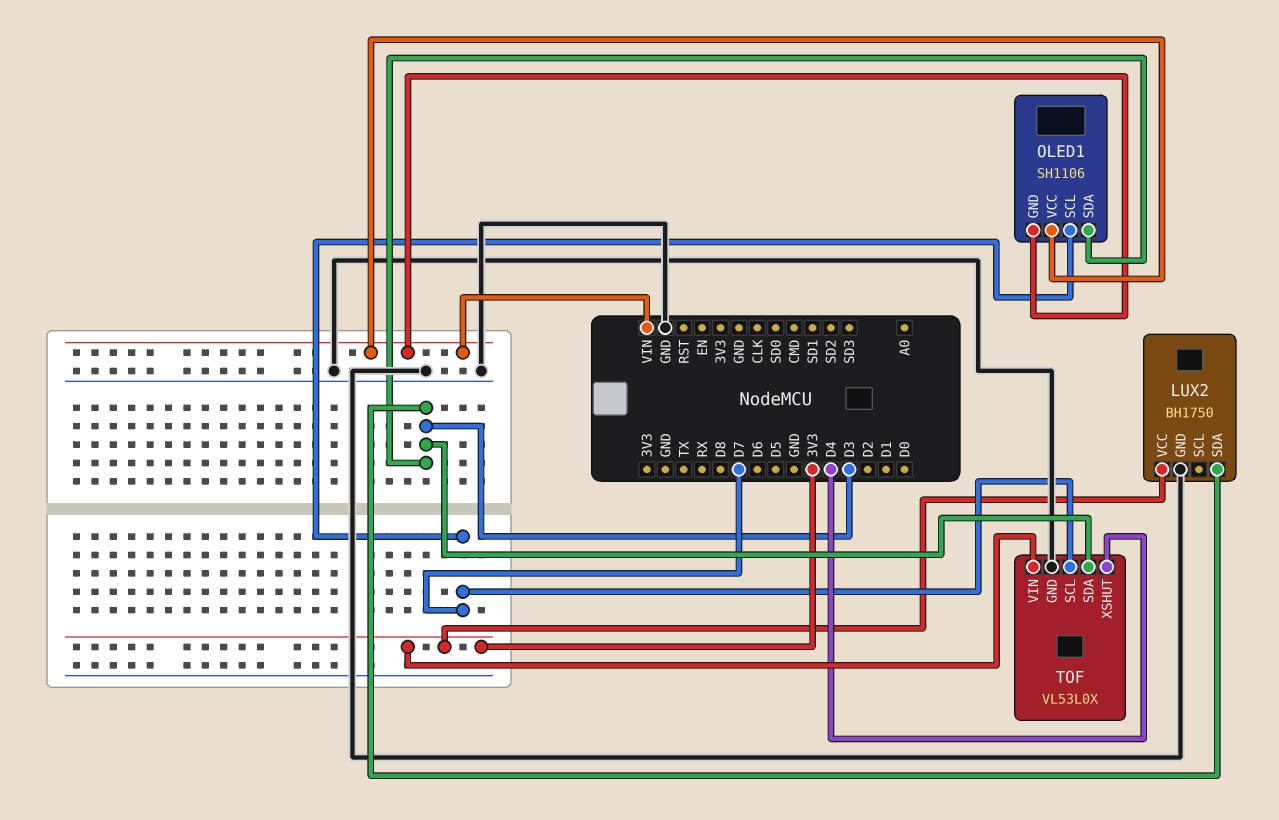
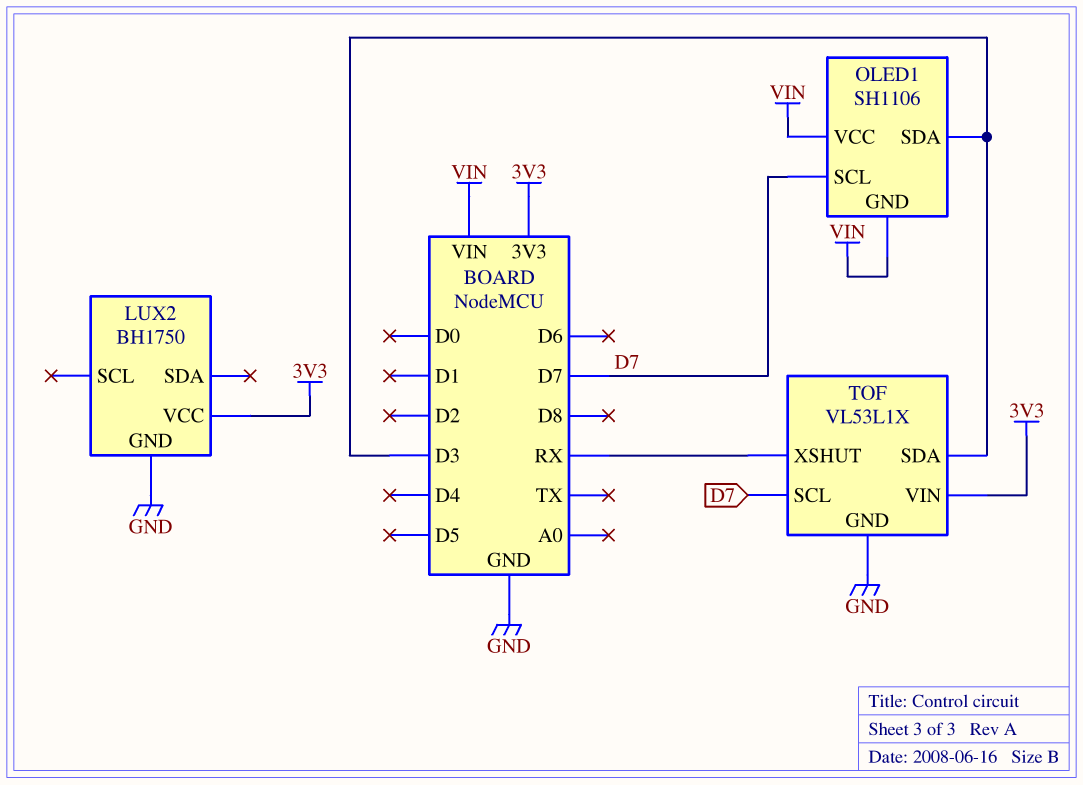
LUX2 pin SDA: D3 -> none
TOF: VL53L0X -> VL53L1X
TOF pin XSHUT: D4 -> RX

